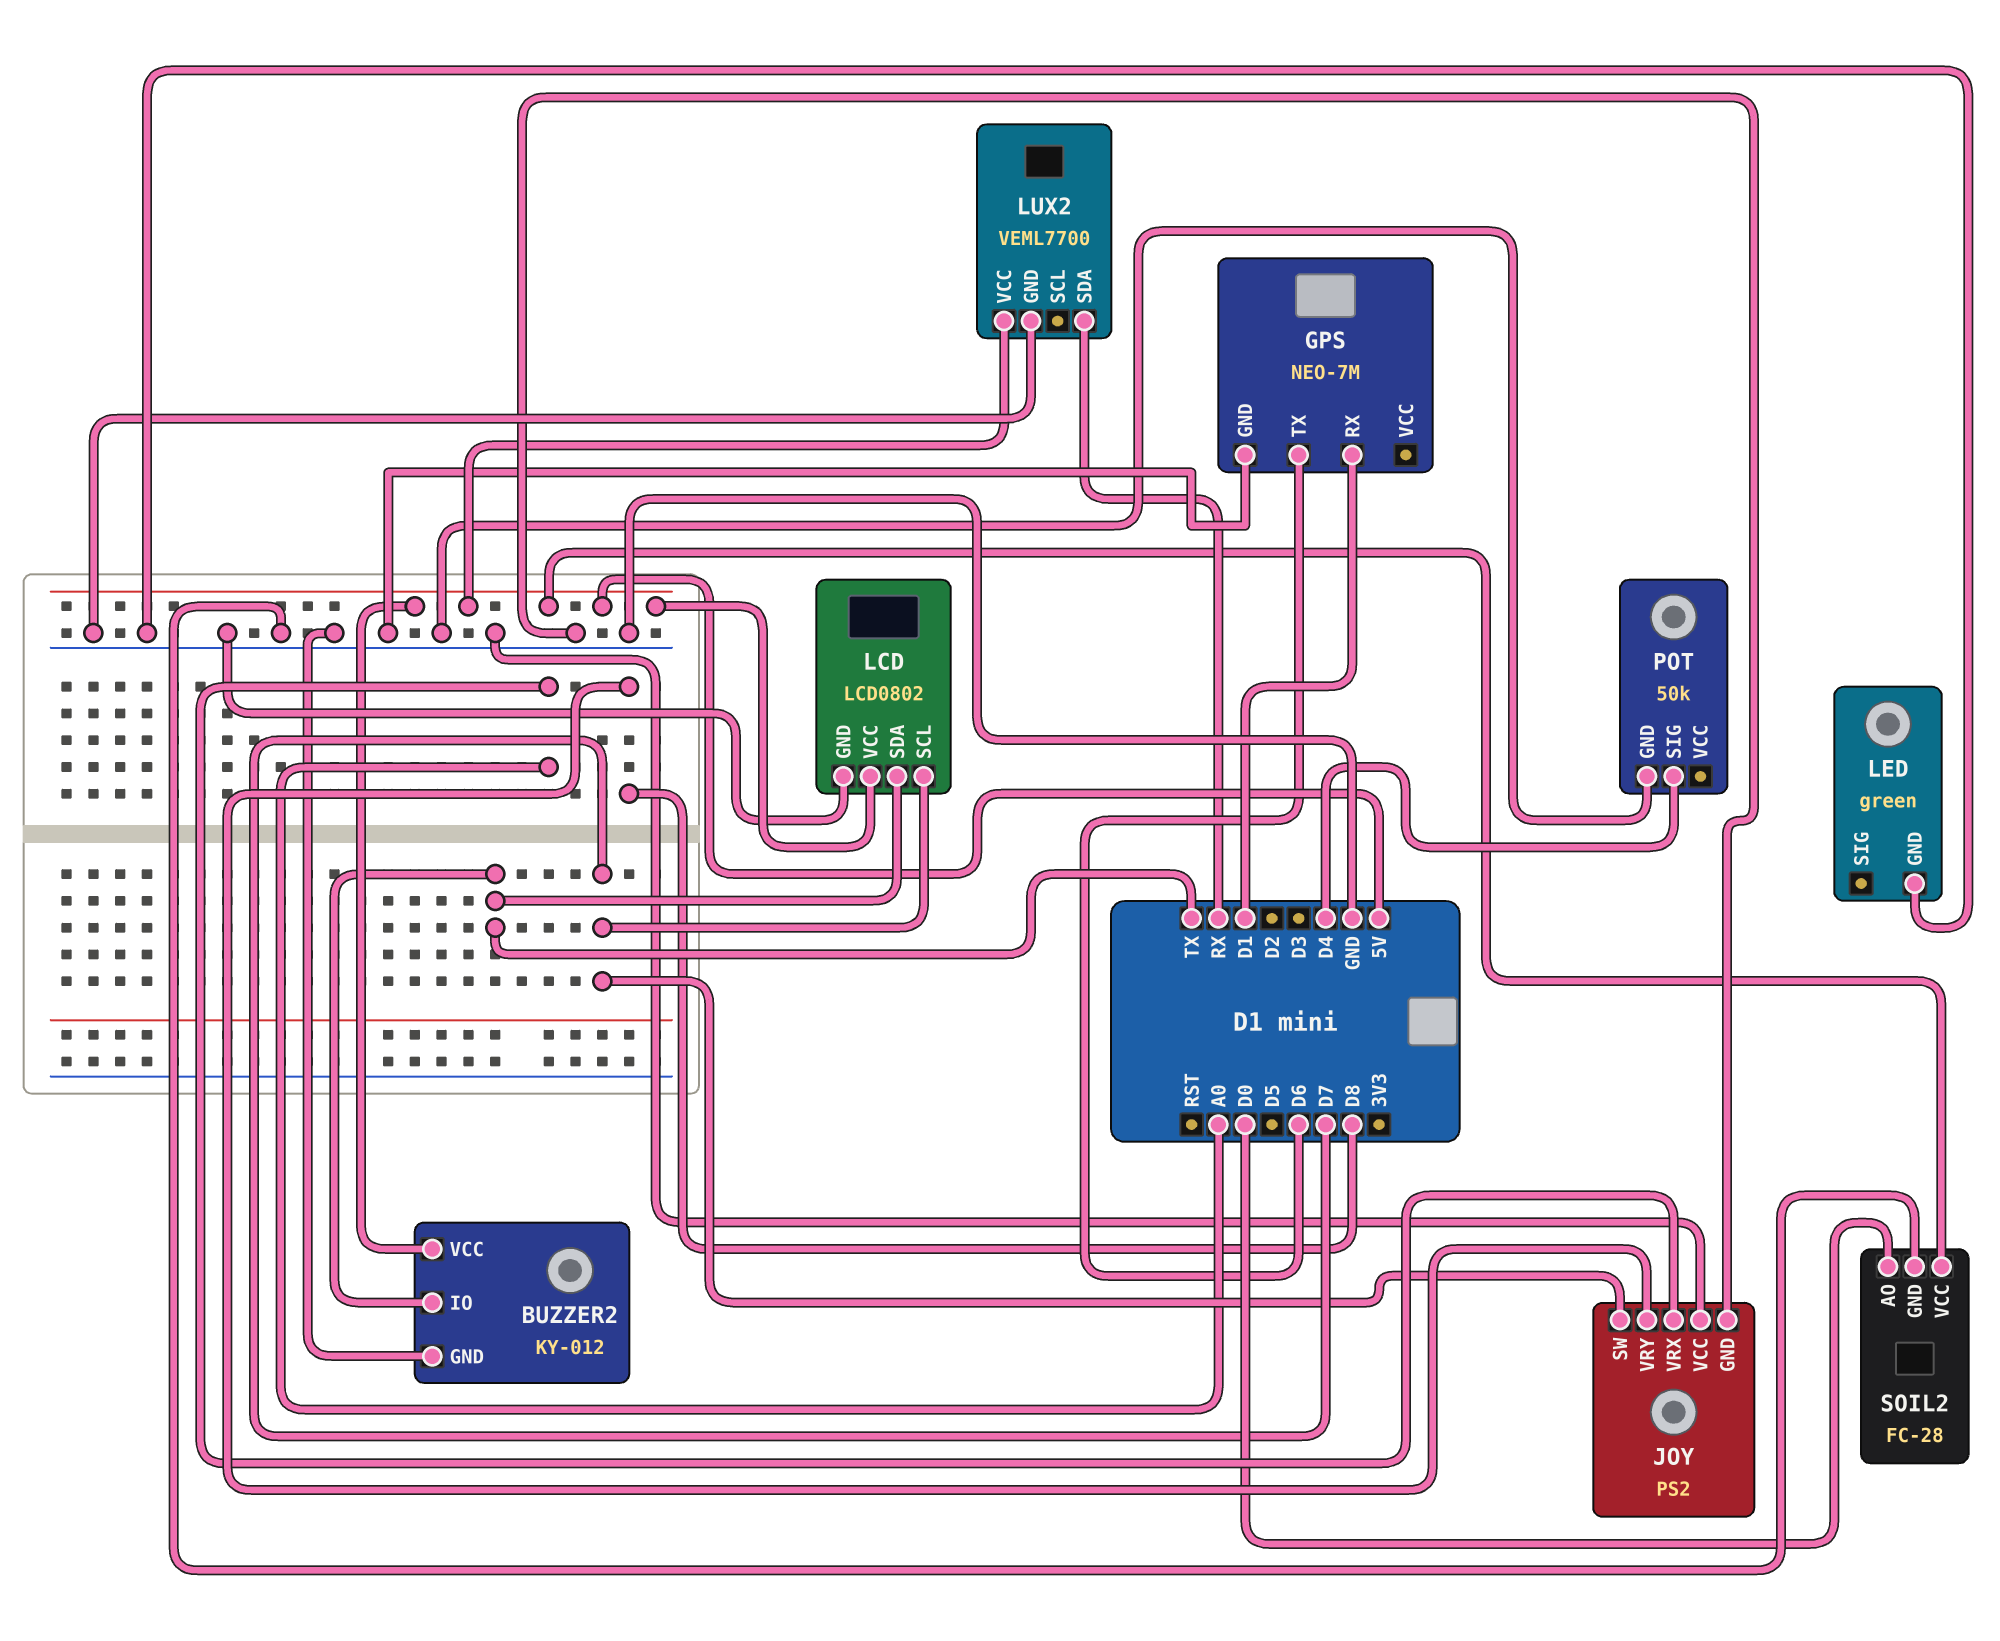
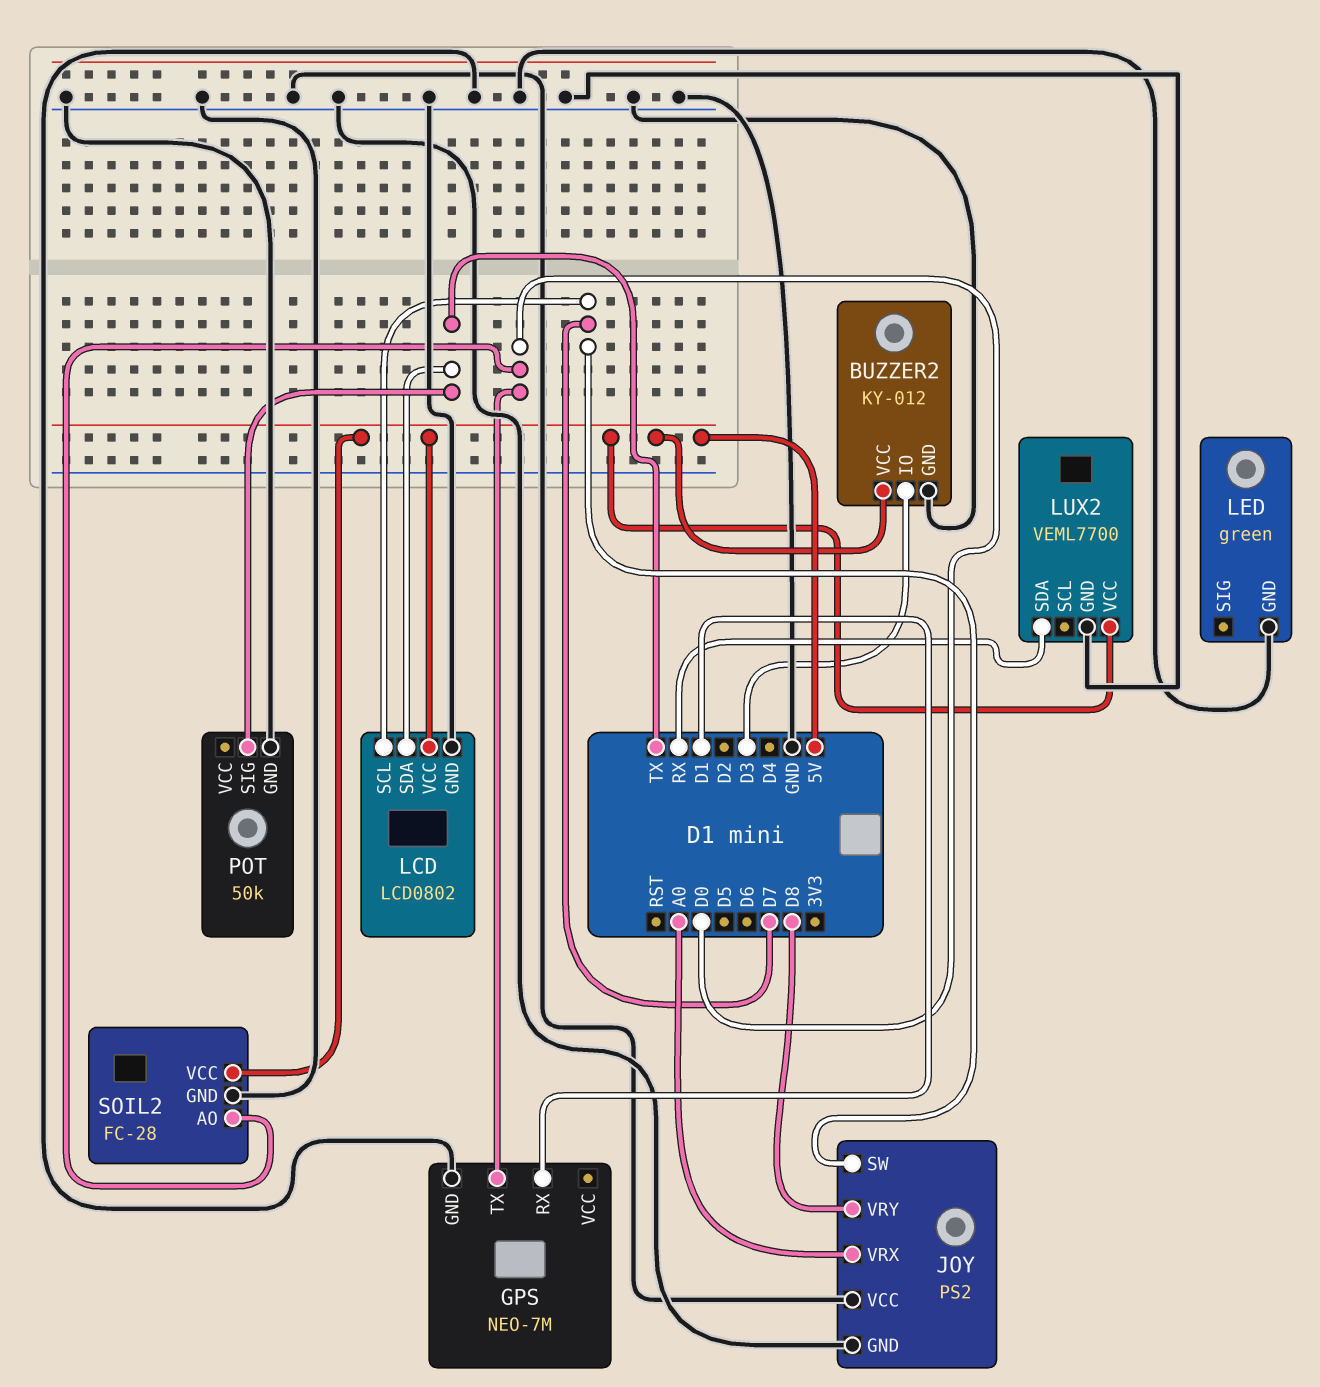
BUZZER2 pin IO: TX -> D3
GPS pin TX: D6 -> D0
POT pin SIG: D4 -> TX

